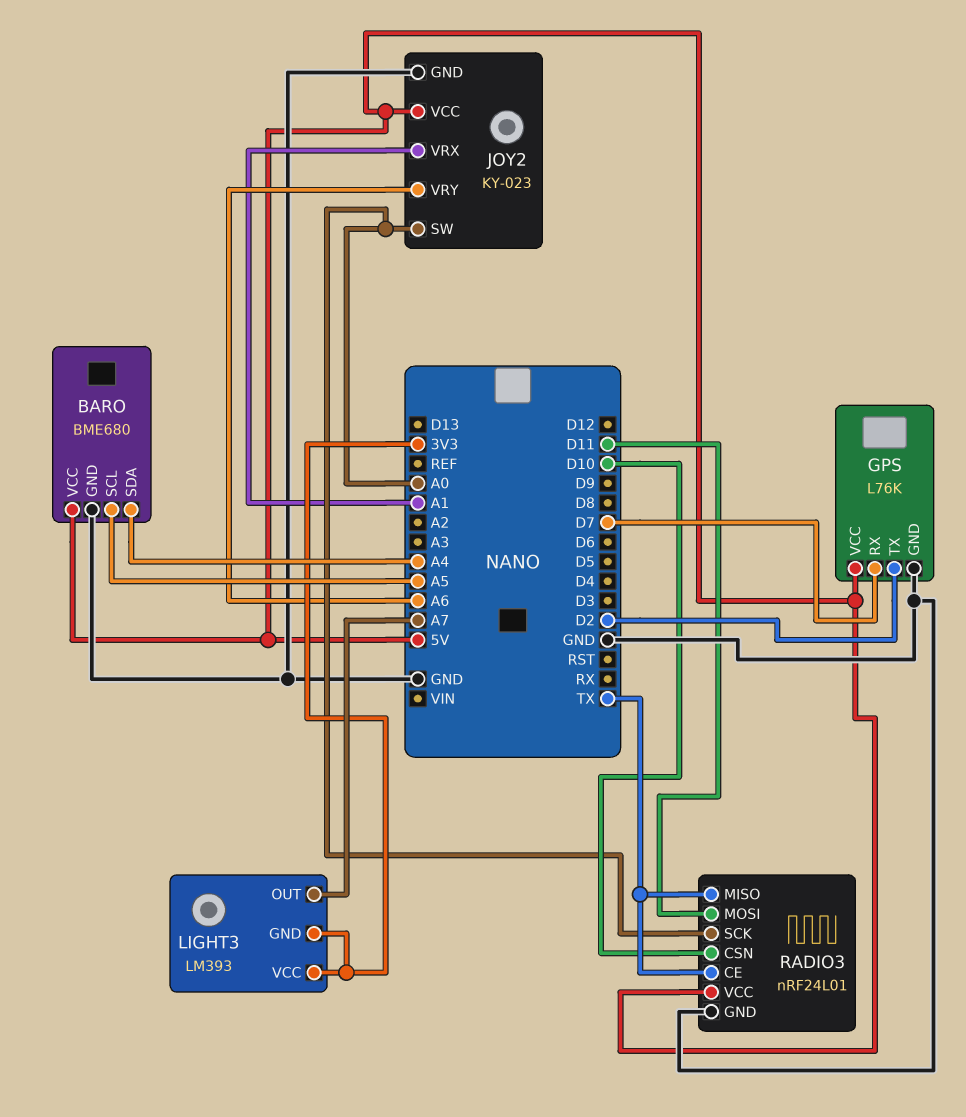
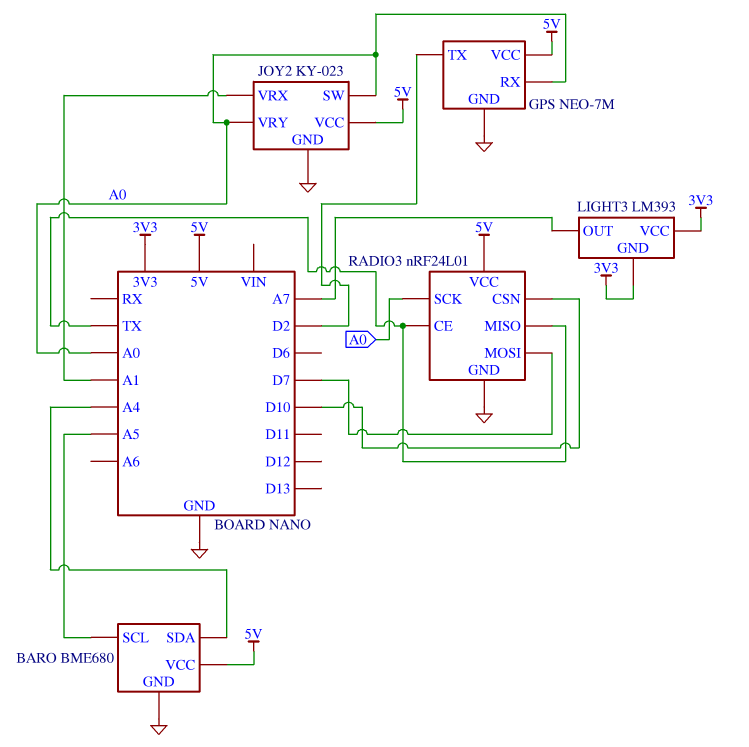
GPS: L76K -> NEO-7M
GPS pin RX: D7 -> A0
JOY2 pin VRY: A6 -> A0
RADIO3 pin MOSI: D11 -> D7

